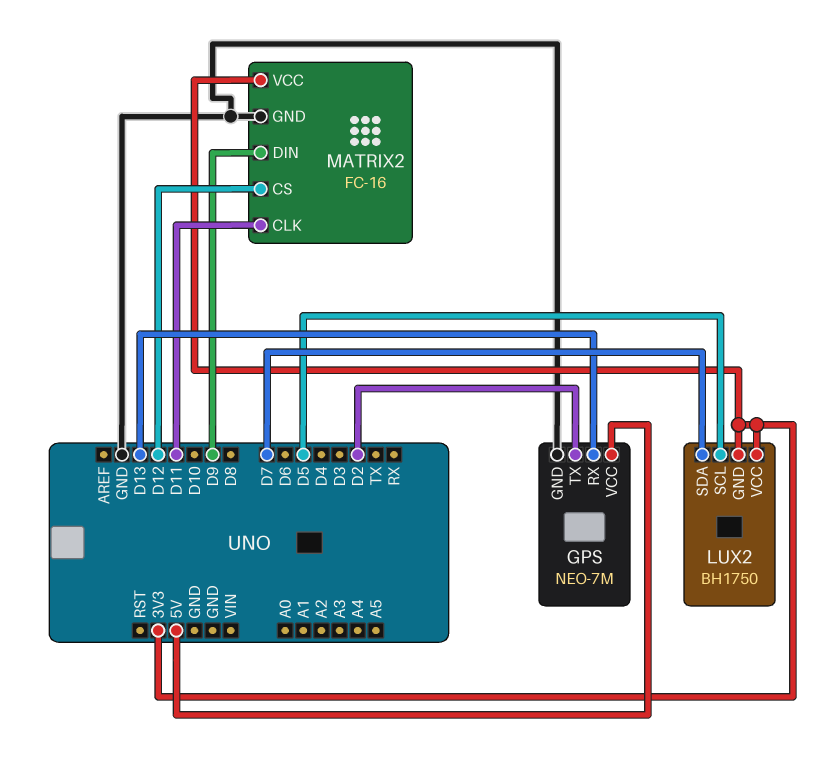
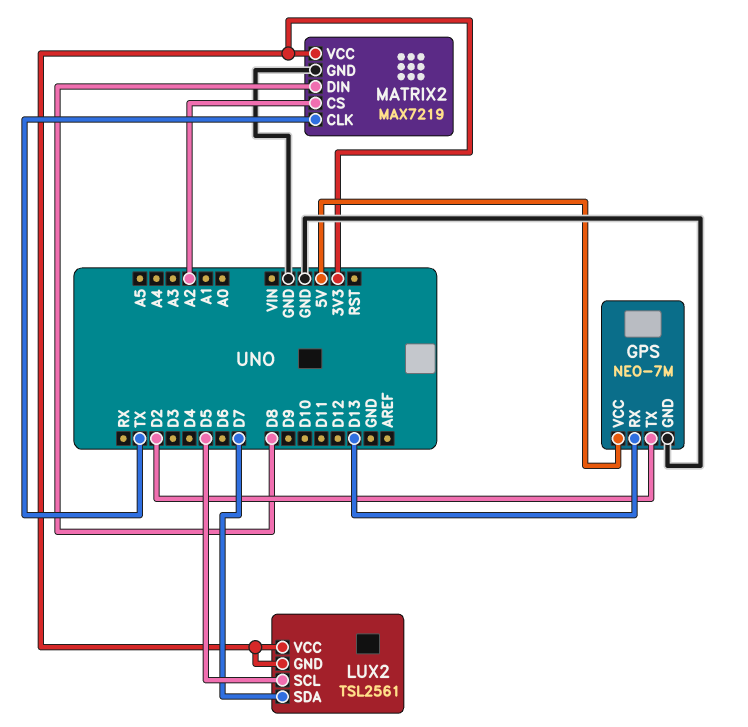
LUX2: BH1750 -> TSL2561
MATRIX2: FC-16 -> MAX7219
MATRIX2 pin CLK: D11 -> TX
MATRIX2 pin CS: D12 -> A2
MATRIX2 pin DIN: D9 -> D8

